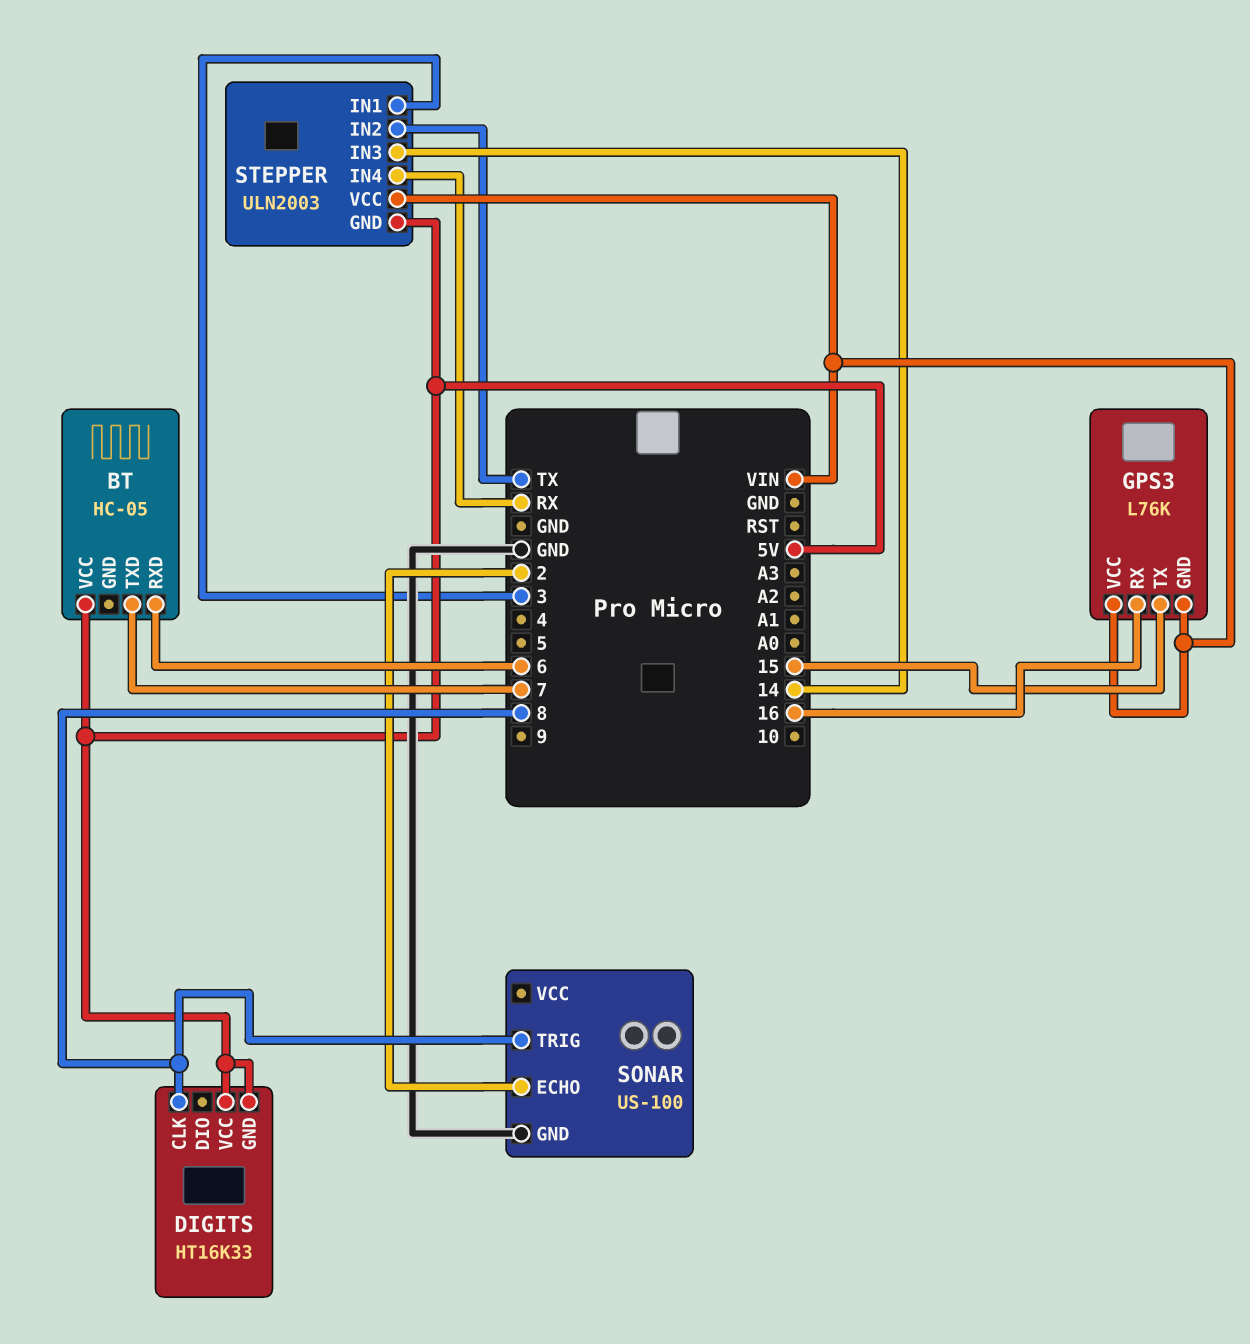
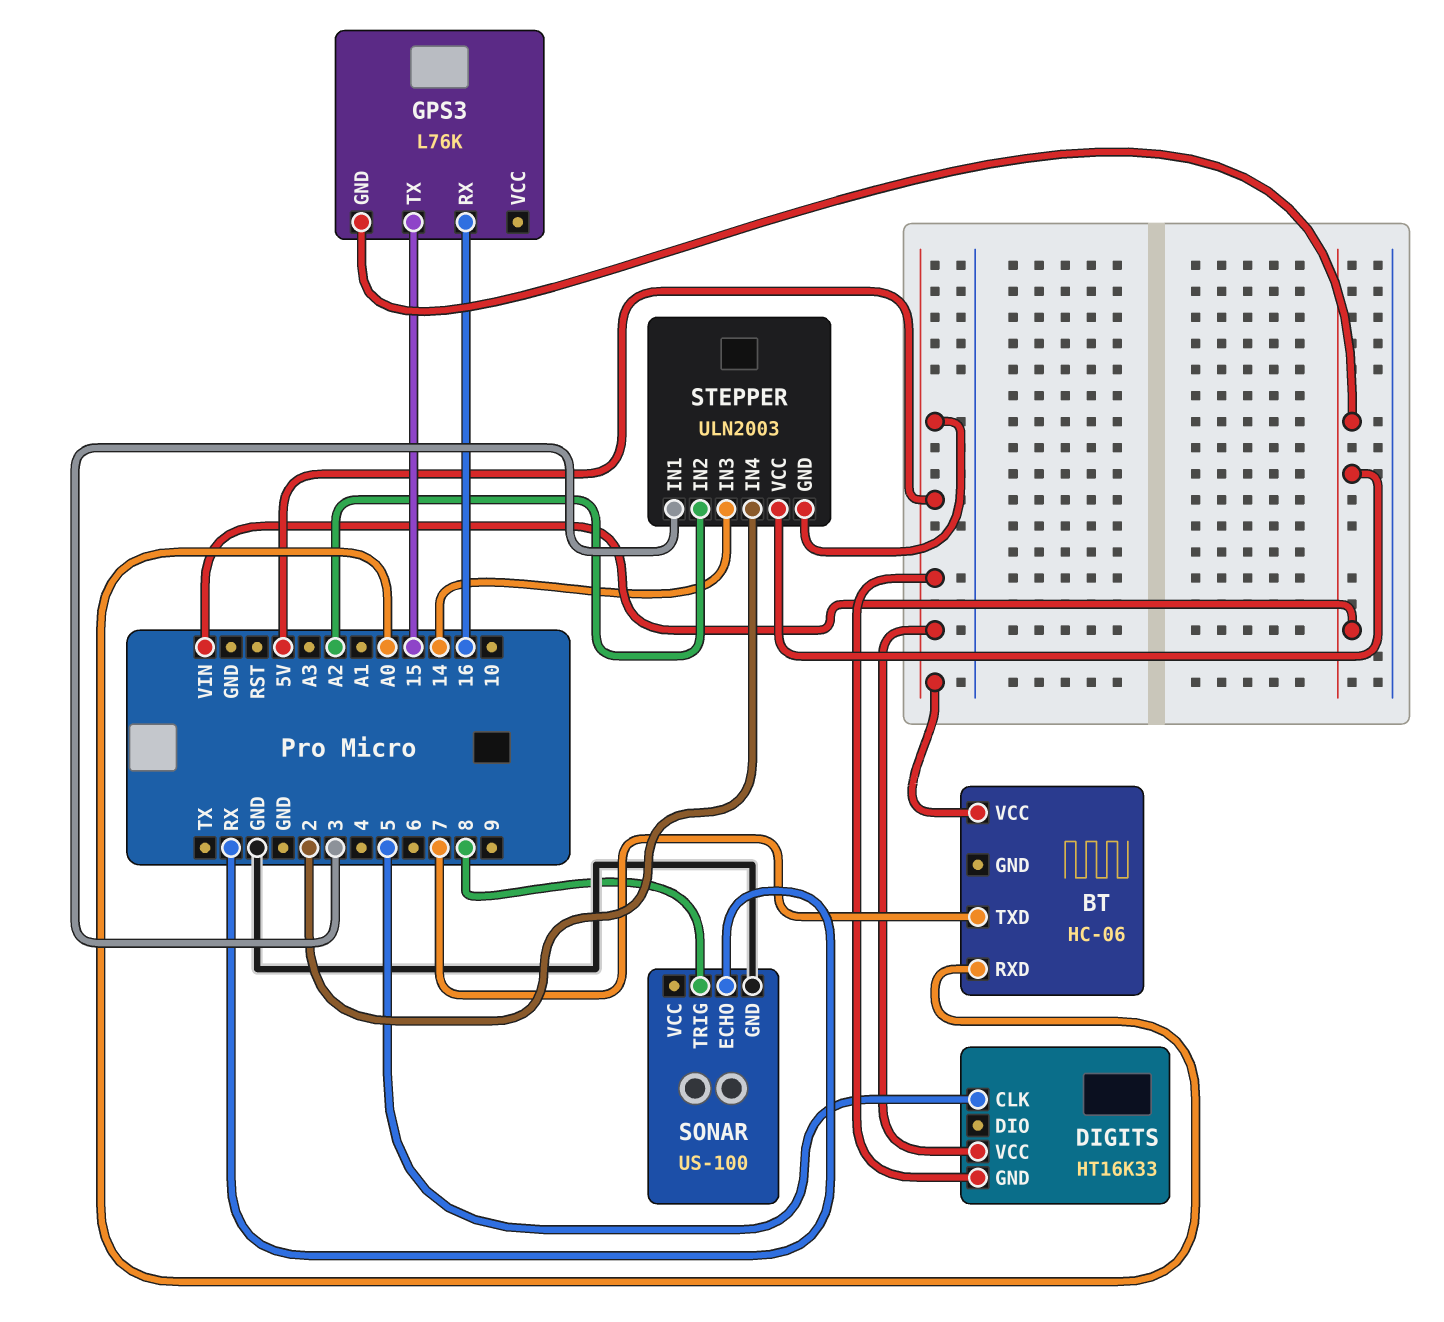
BT: HC-05 -> HC-06
BT pin RXD: 6 -> A0
DIGITS pin CLK: 8 -> 5
GPS3 pin VCC: VIN -> none
SONAR pin ECHO: 2 -> RX
STEPPER pin IN2: TX -> A2
STEPPER pin IN4: RX -> 2

